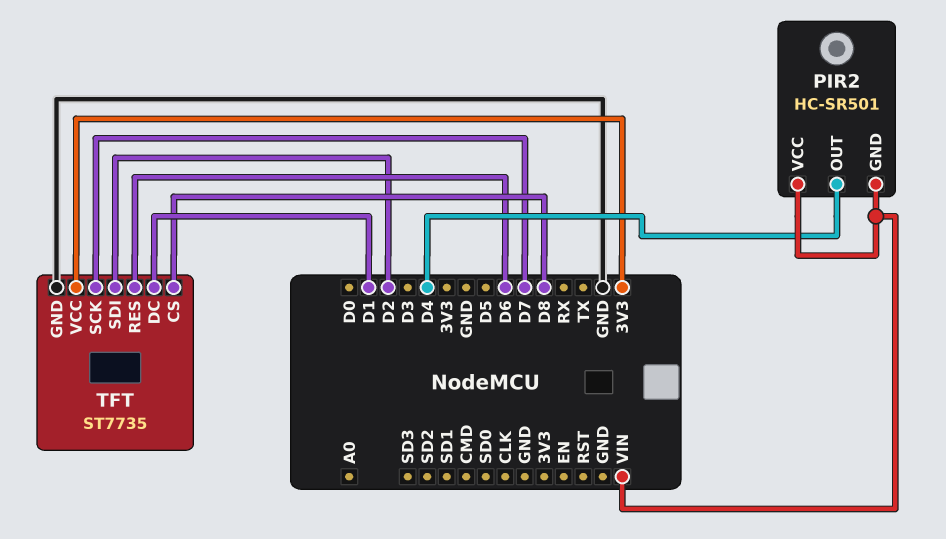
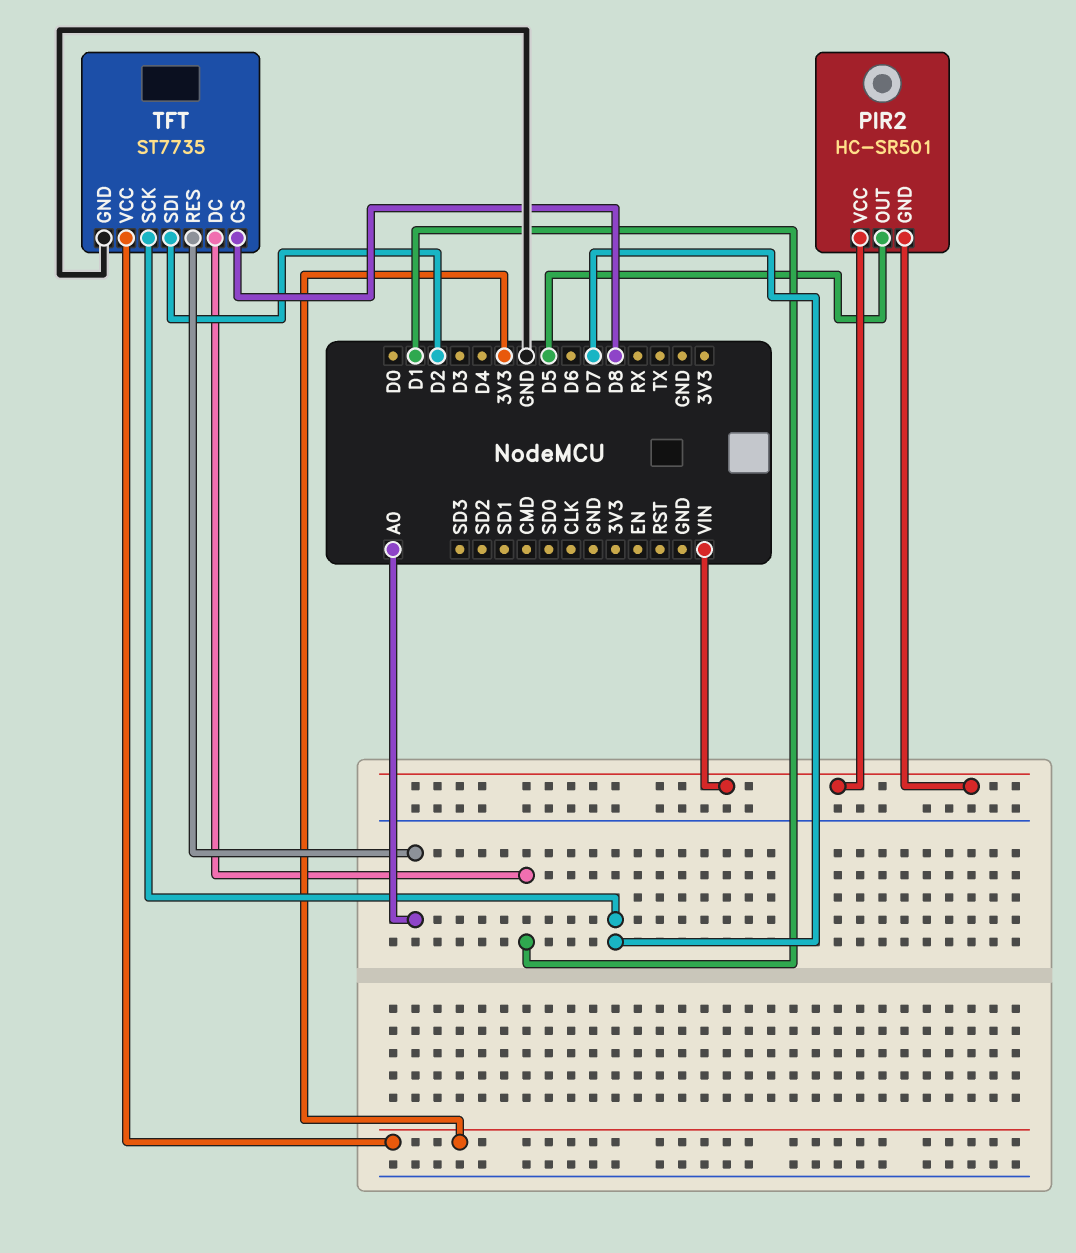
PIR2 pin OUT: D4 -> D5
TFT pin RES: D6 -> A0

